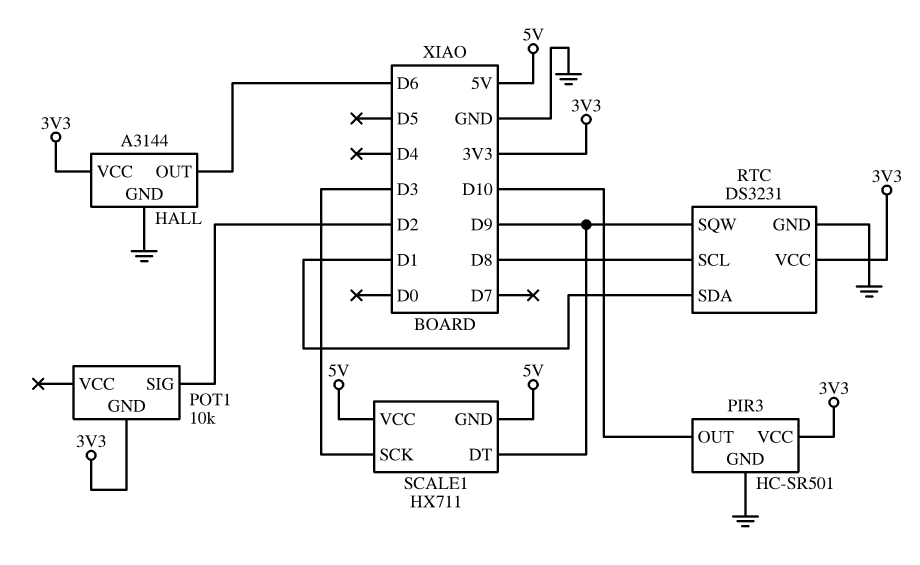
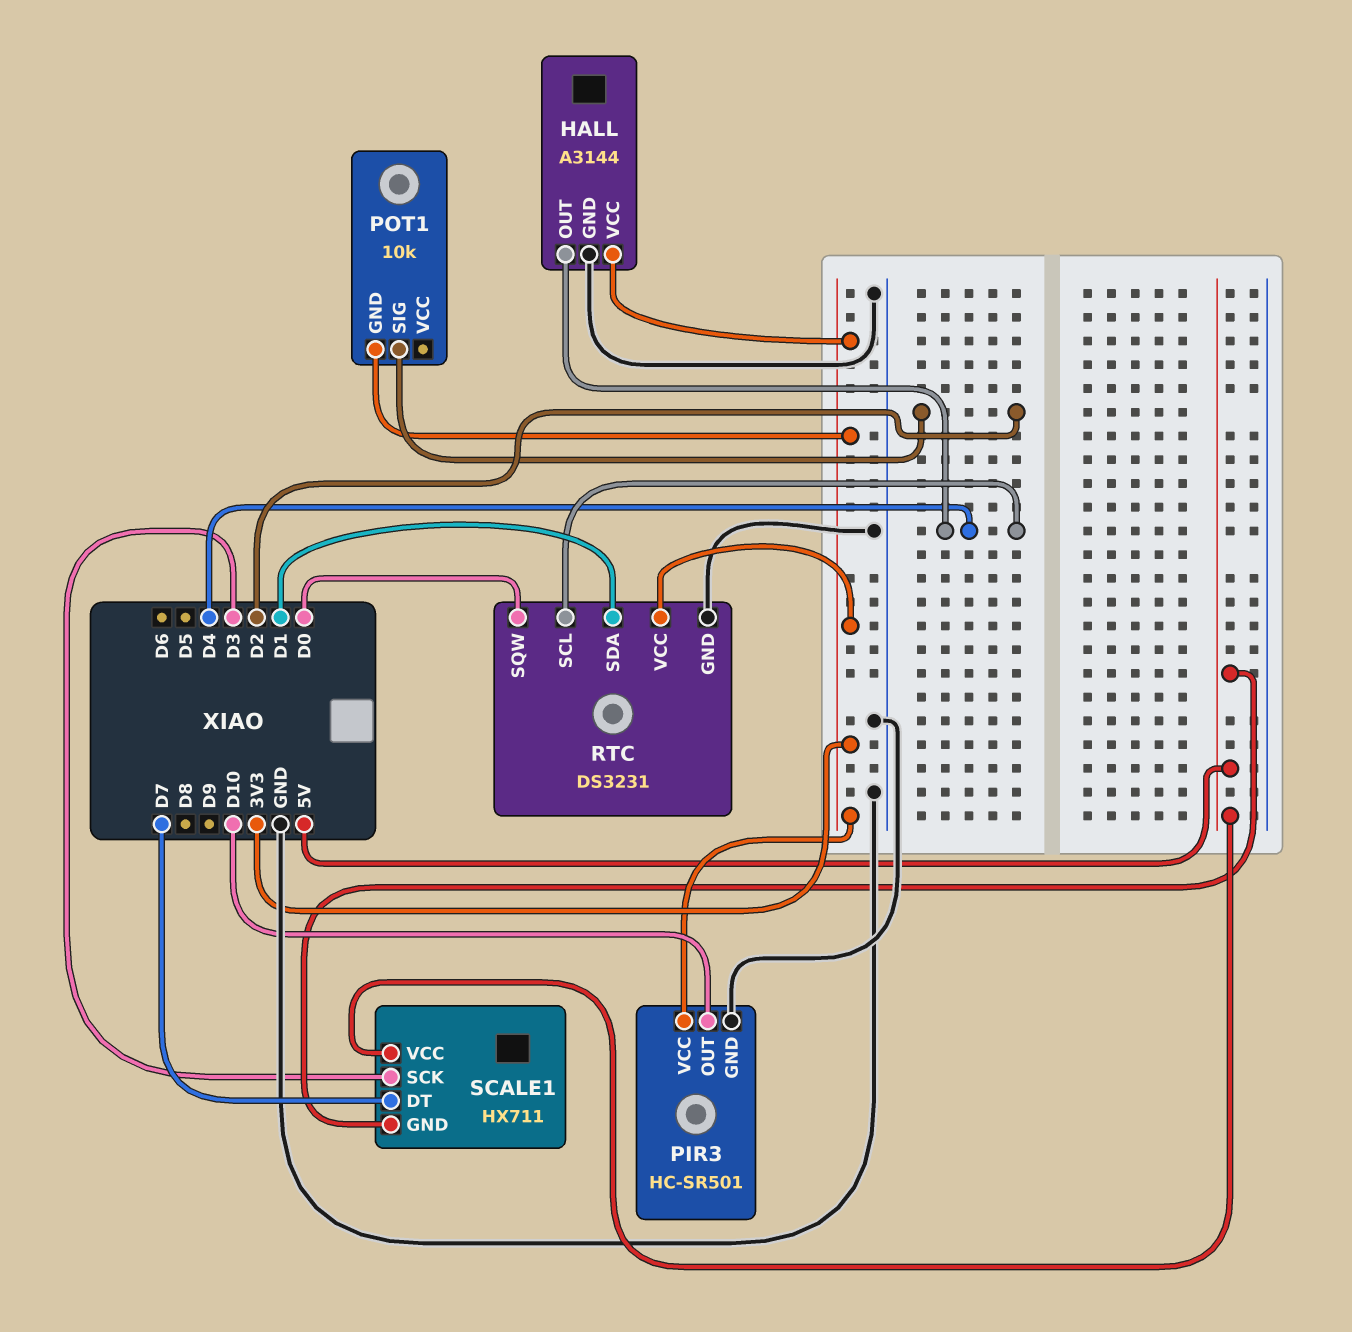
HALL pin OUT: D6 -> D4
RTC pin SCL: D8 -> D4
RTC pin SQW: D9 -> D0
SCALE1 pin DT: D9 -> D7

